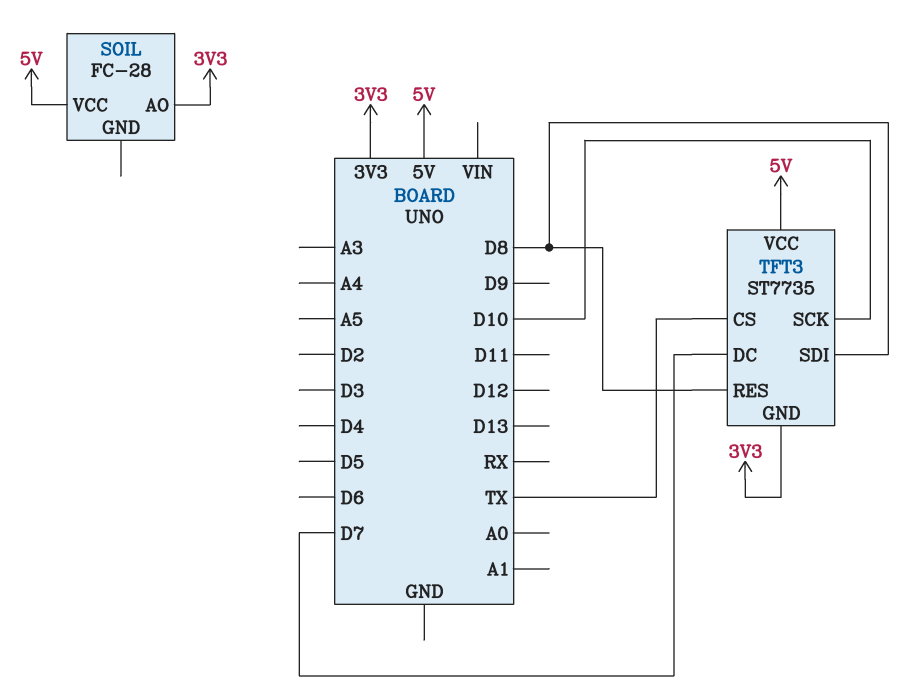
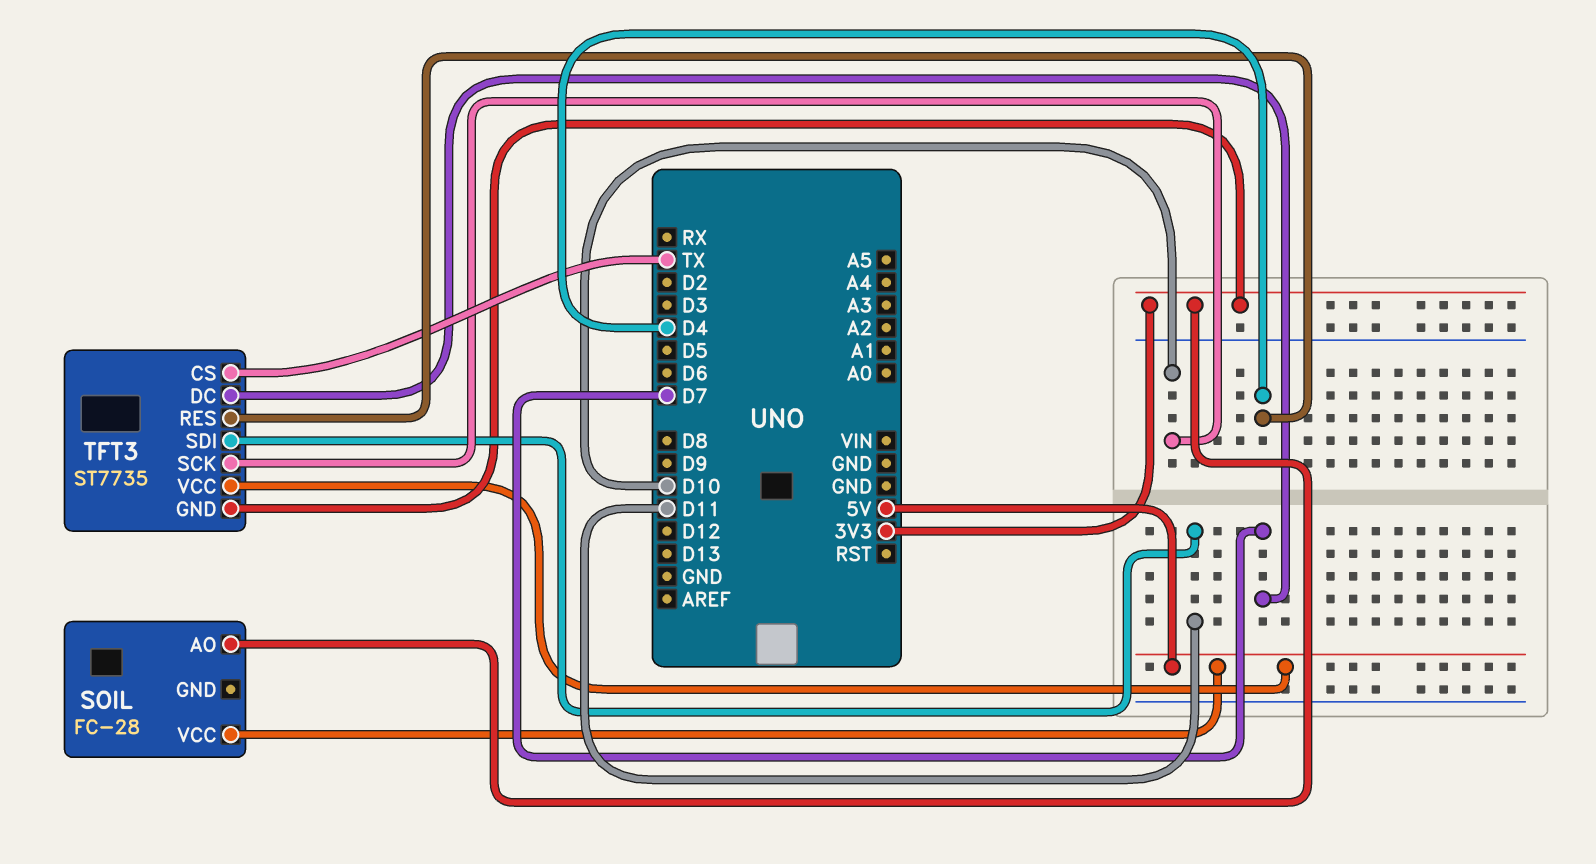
TFT3 pin RES: D8 -> D4
TFT3 pin SDI: D8 -> D11

